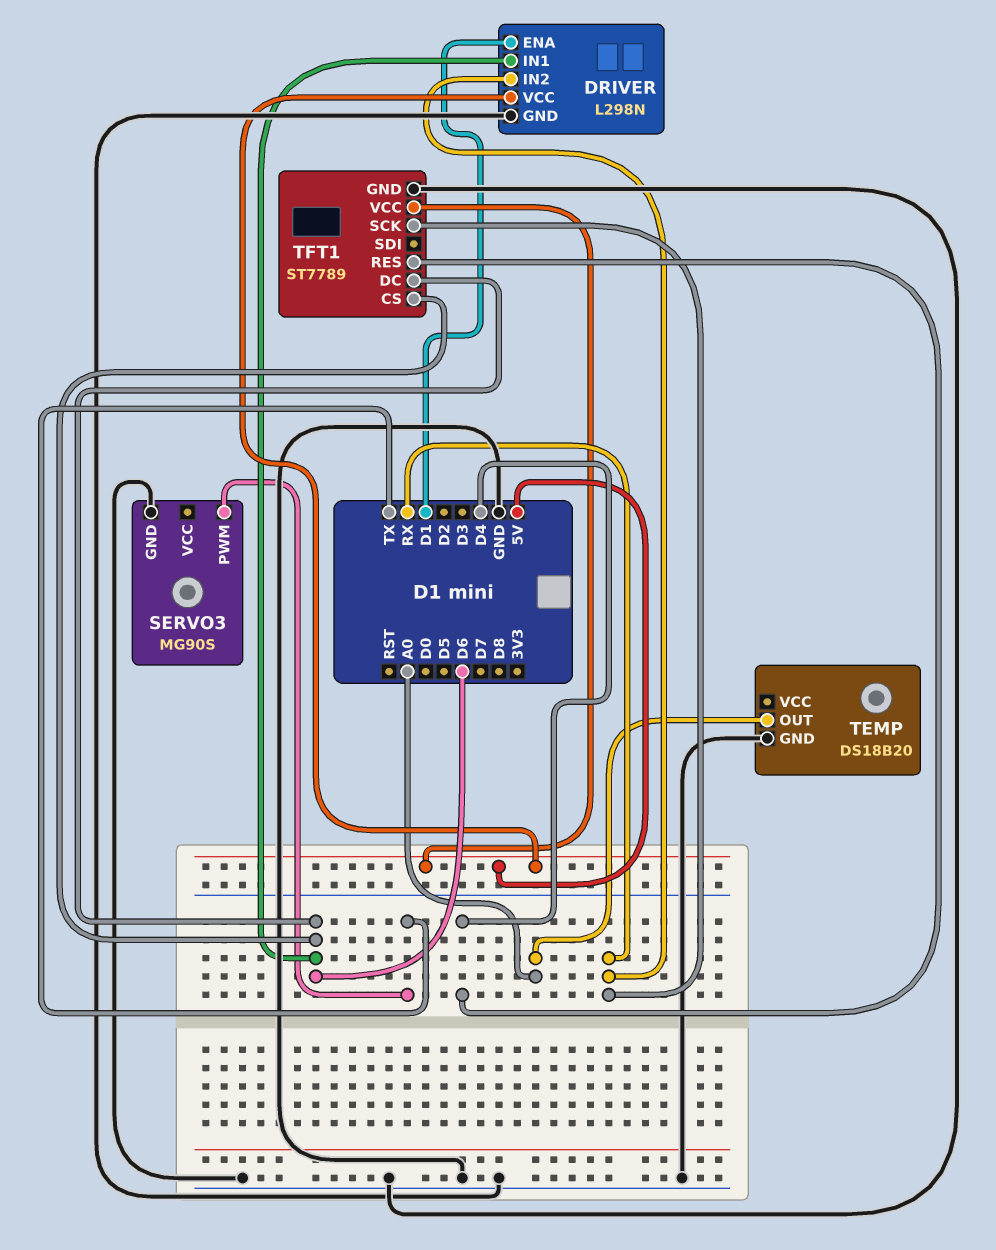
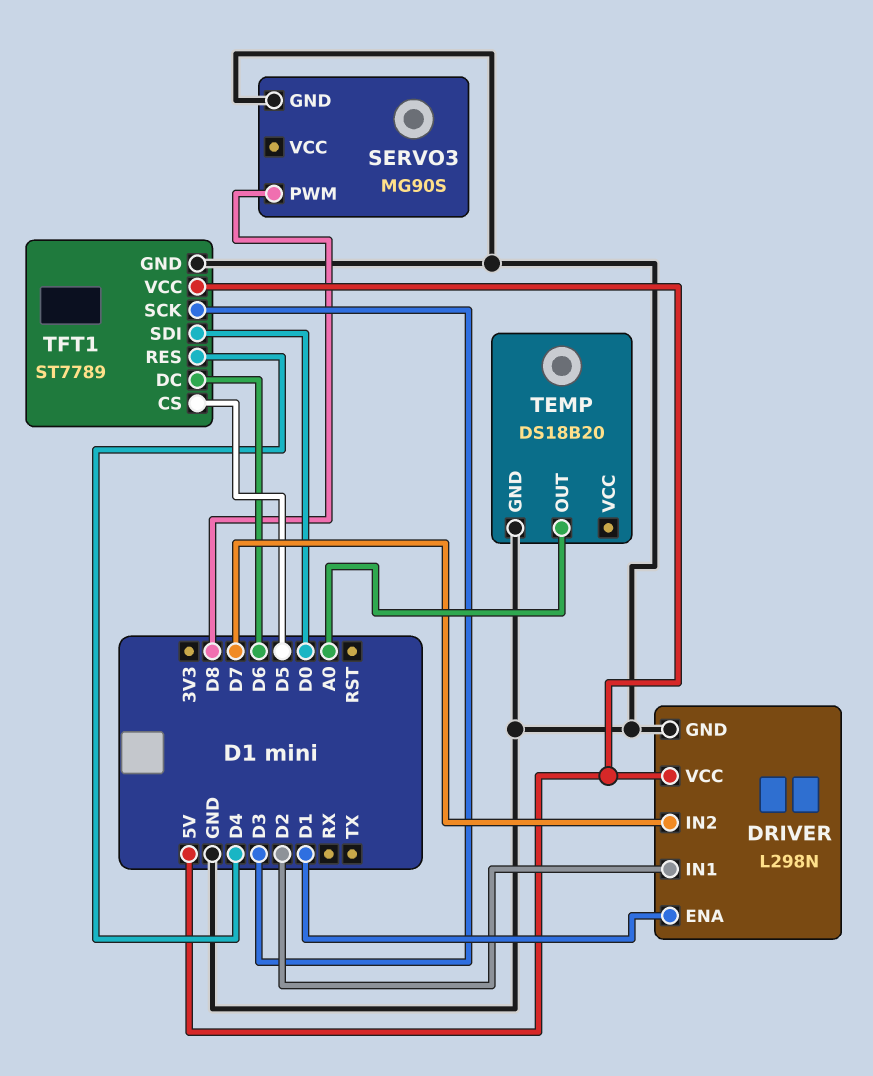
DRIVER pin IN1: D6 -> D2
DRIVER pin IN2: RX -> D7
SERVO3 pin PWM: TX -> D8
TFT1 pin CS: D6 -> D5
TFT1 pin SCK: RX -> D3
TFT1 pin SDI: none -> D0

